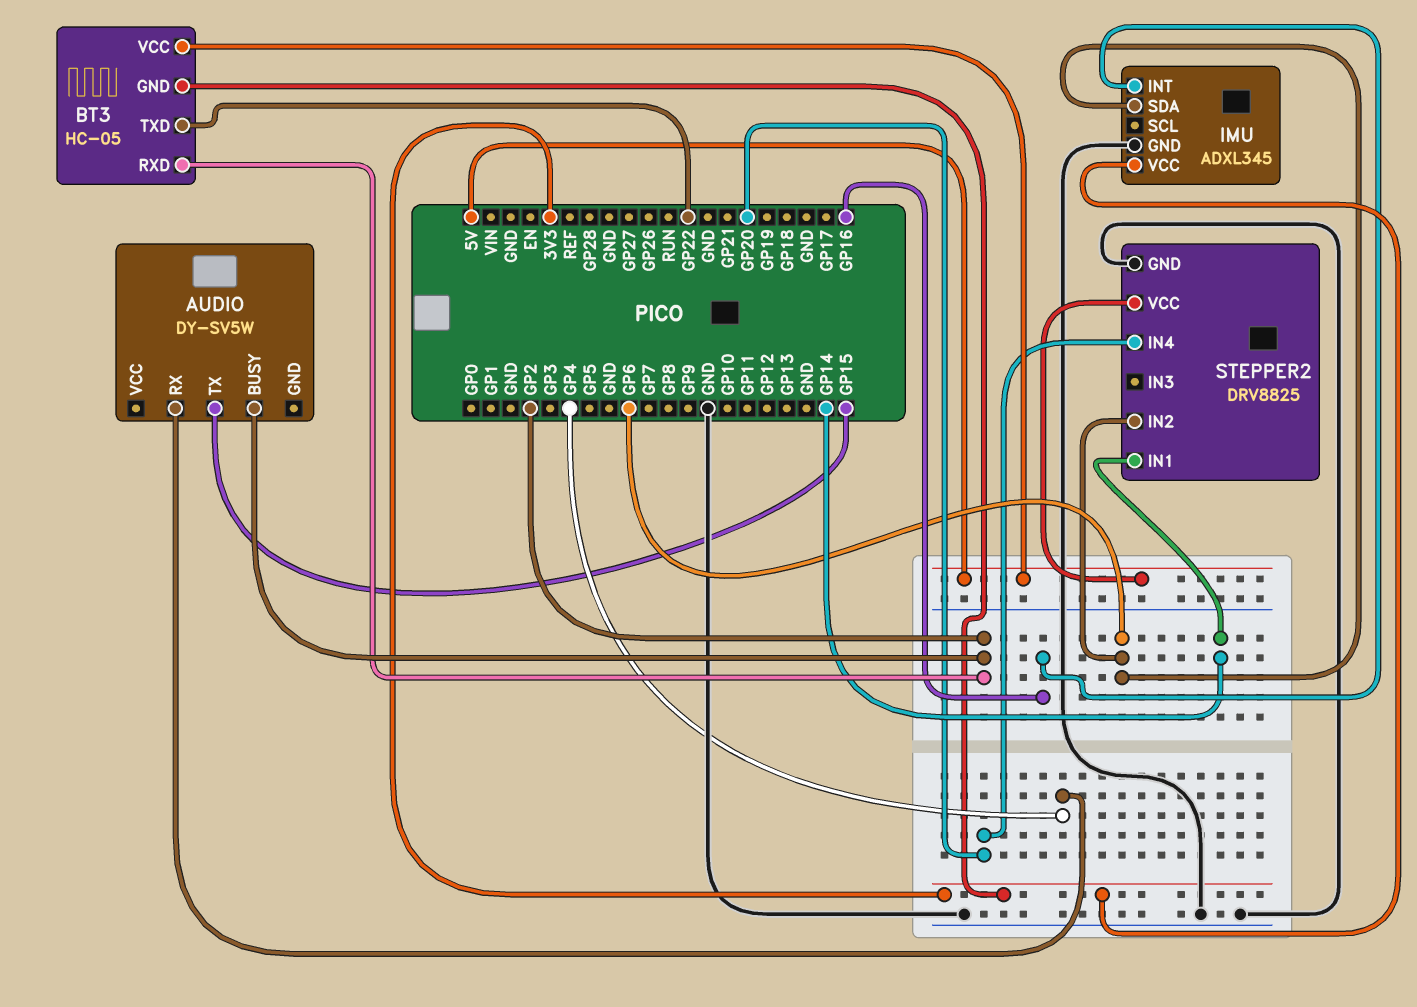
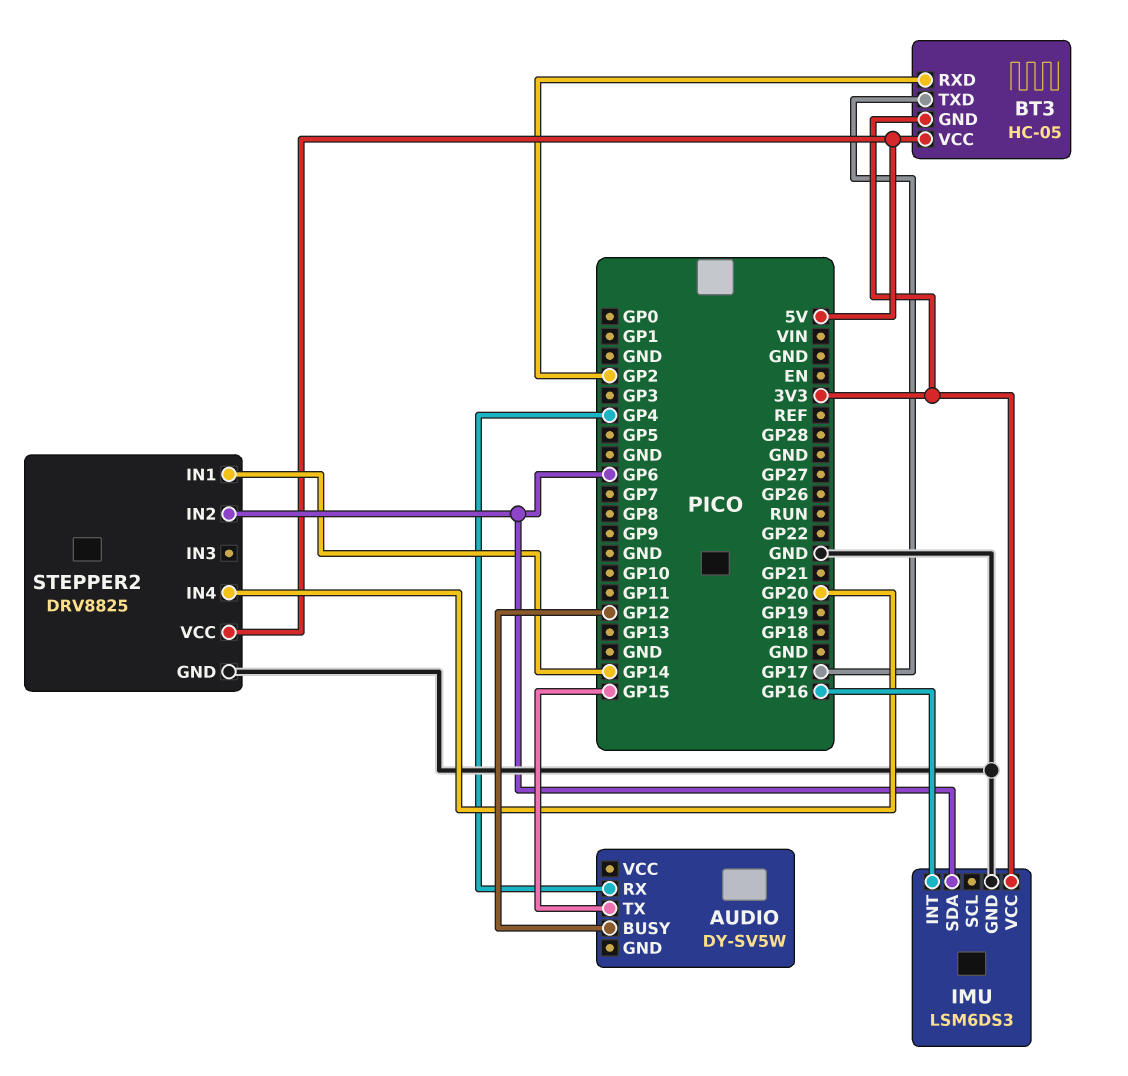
AUDIO pin BUSY: GP2 -> GP12
BT3 pin TXD: GP22 -> GP17
IMU: ADXL345 -> LSM6DS3

